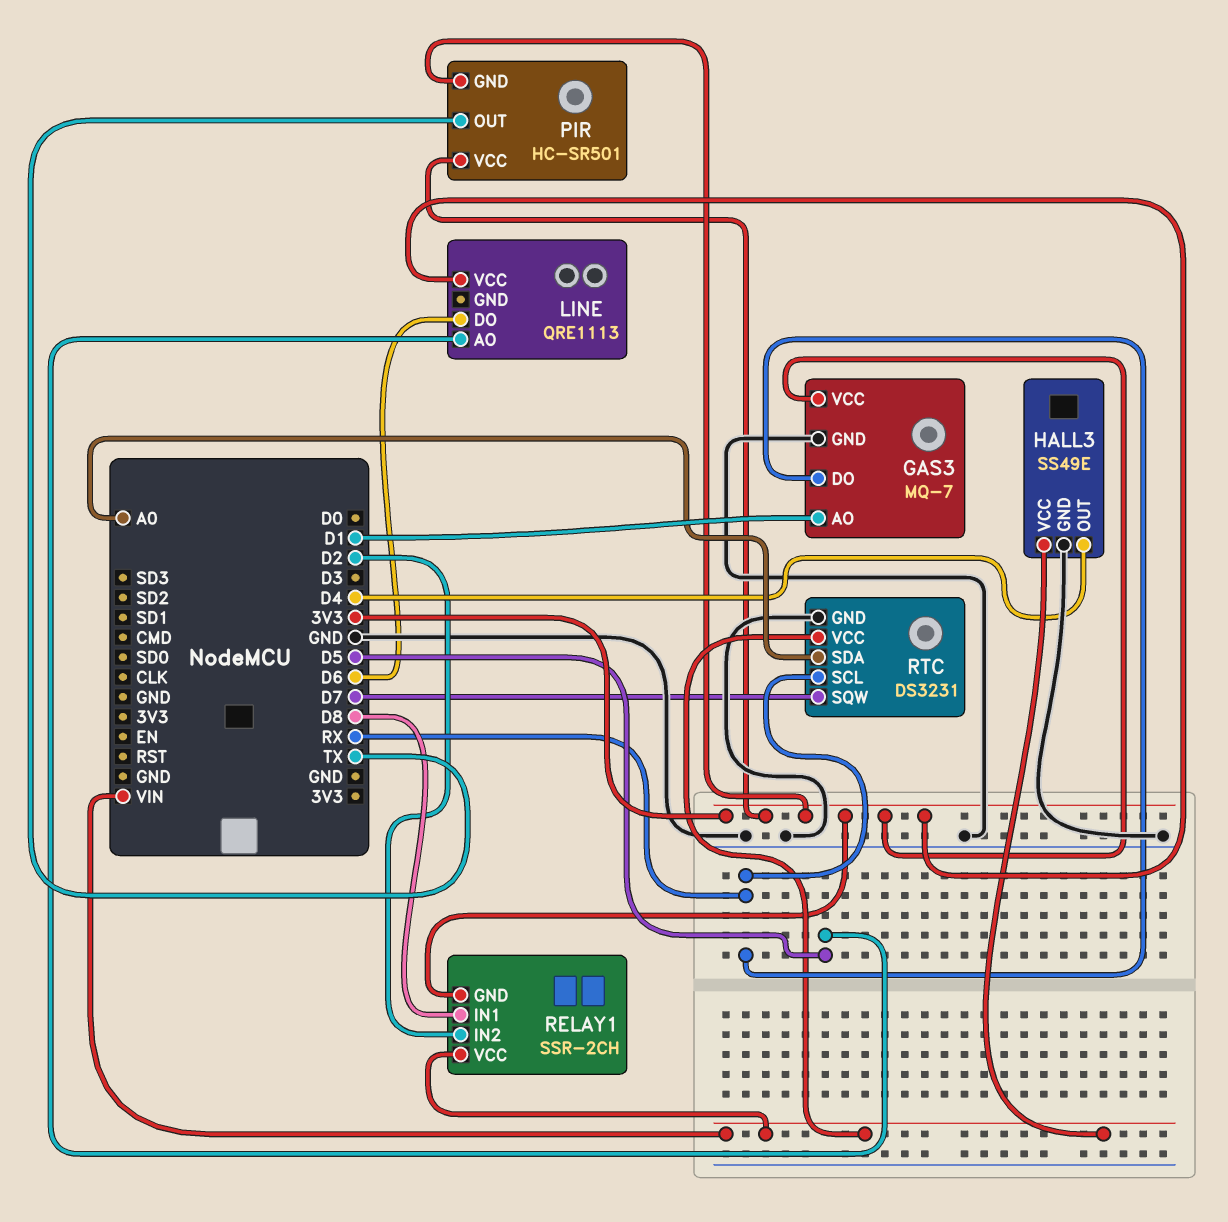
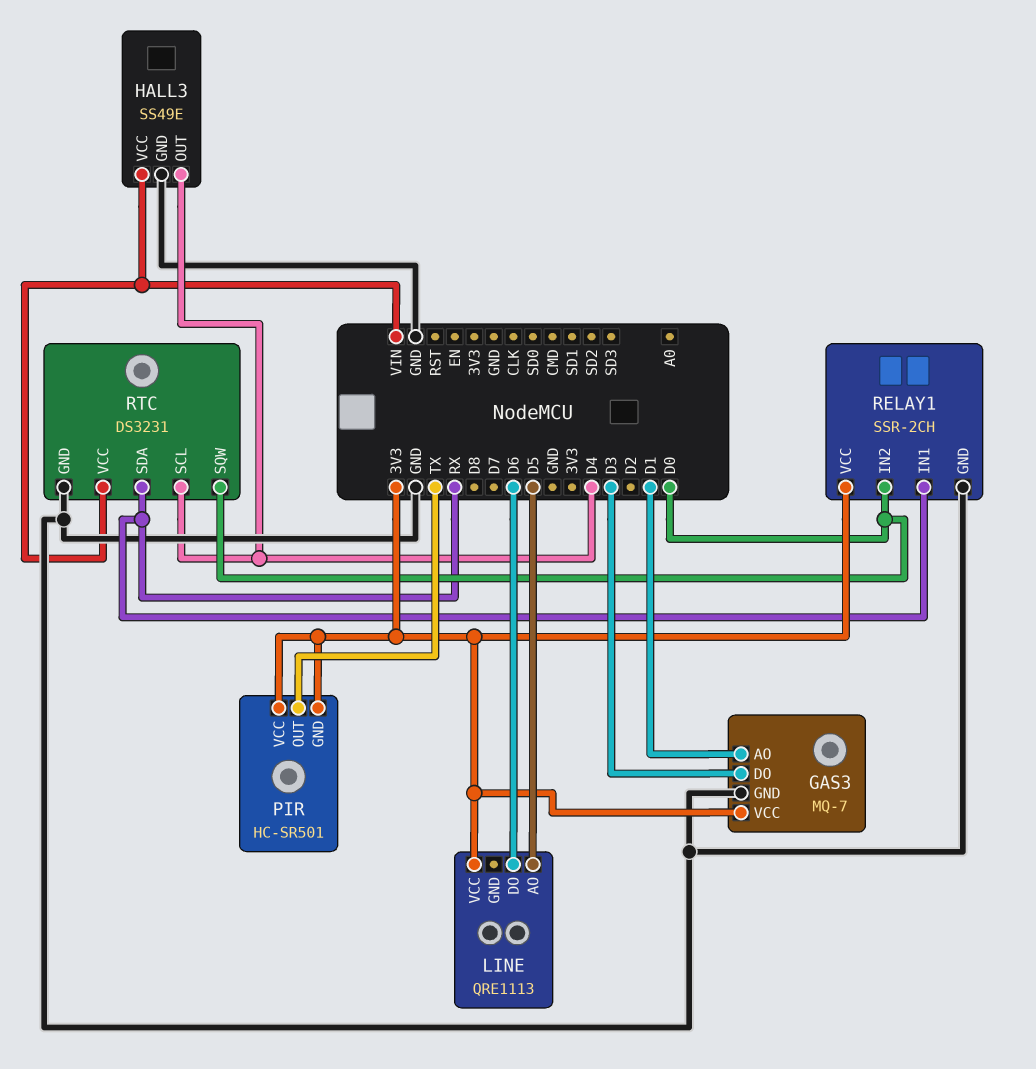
GAS3 pin DO: RX -> D3
RELAY1 pin GND: 3V3 -> GND
RELAY1 pin IN1: D8 -> RX
RELAY1 pin IN2: D2 -> D0
RELAY1 pin VCC: VIN -> 3V3
RTC pin SCL: RX -> D4
RTC pin SDA: A0 -> RX
RTC pin SQW: D7 -> D0

